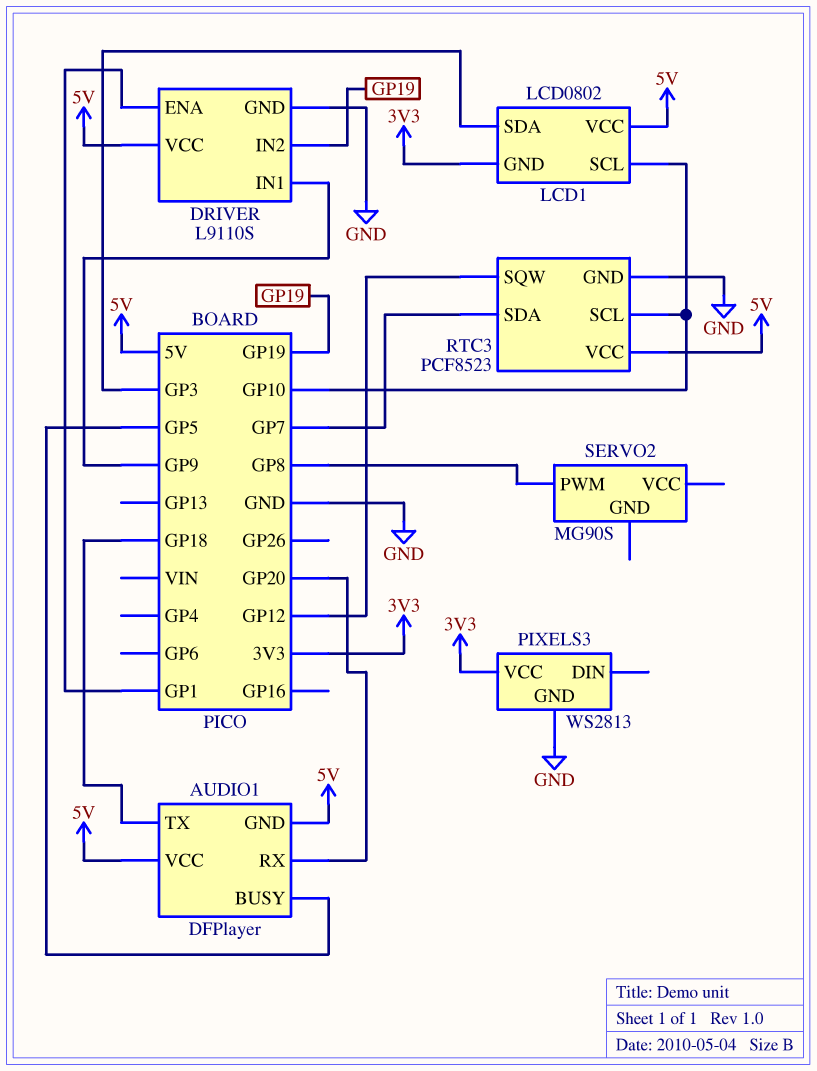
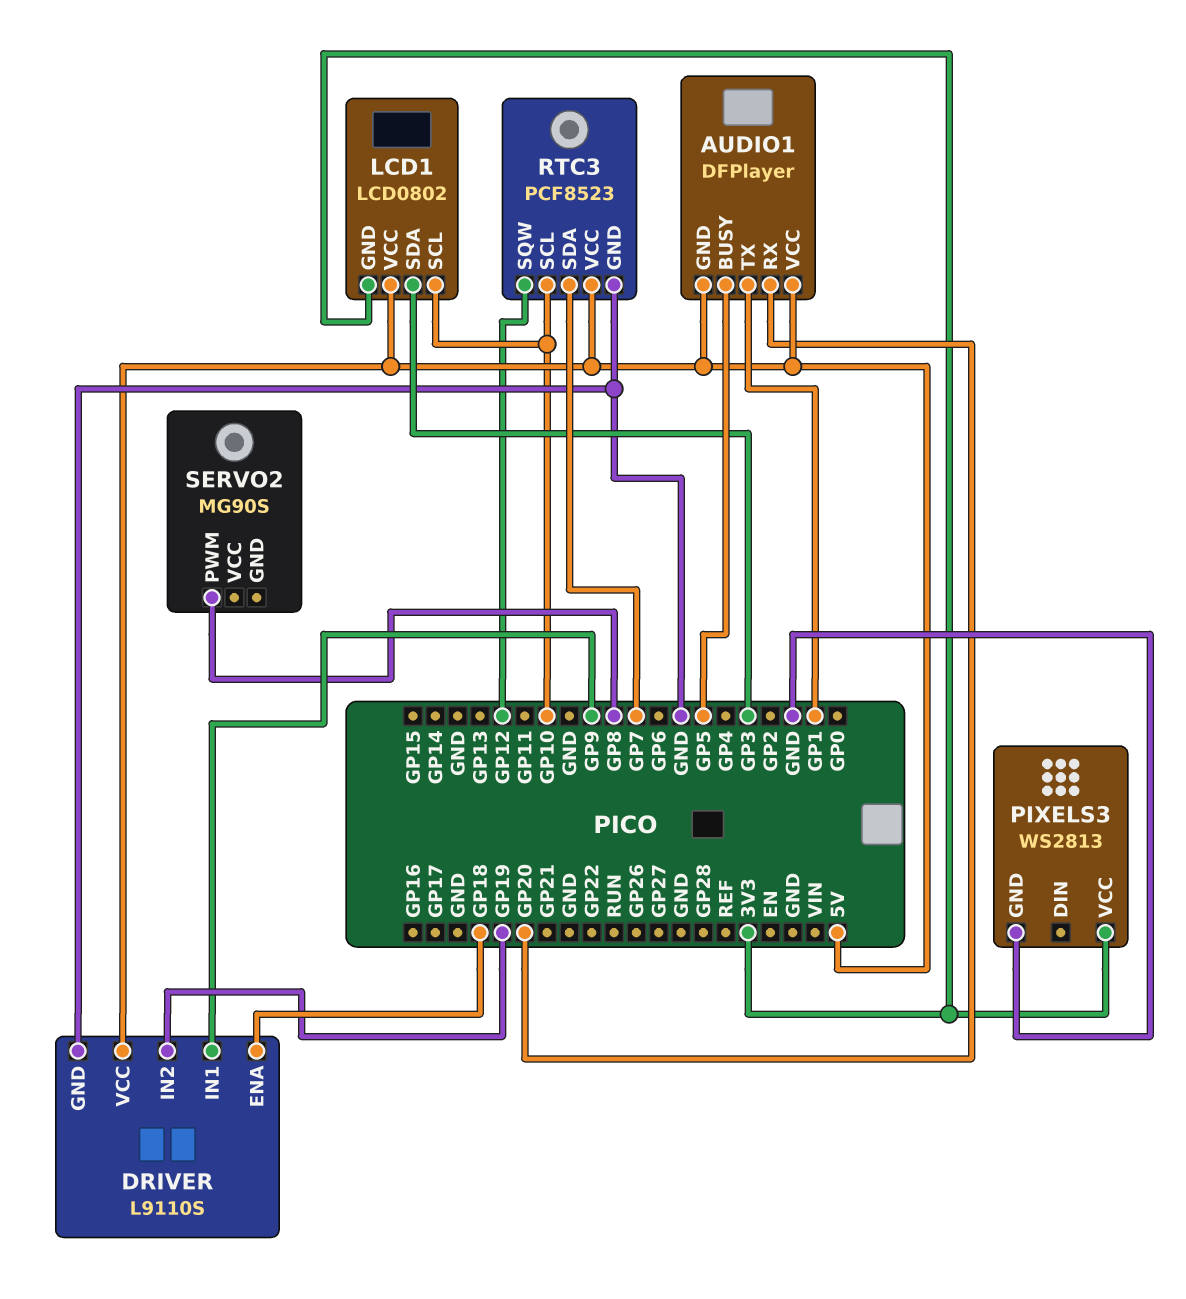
AUDIO1 pin TX: GP18 -> GP1
DRIVER pin ENA: GP1 -> GP18

